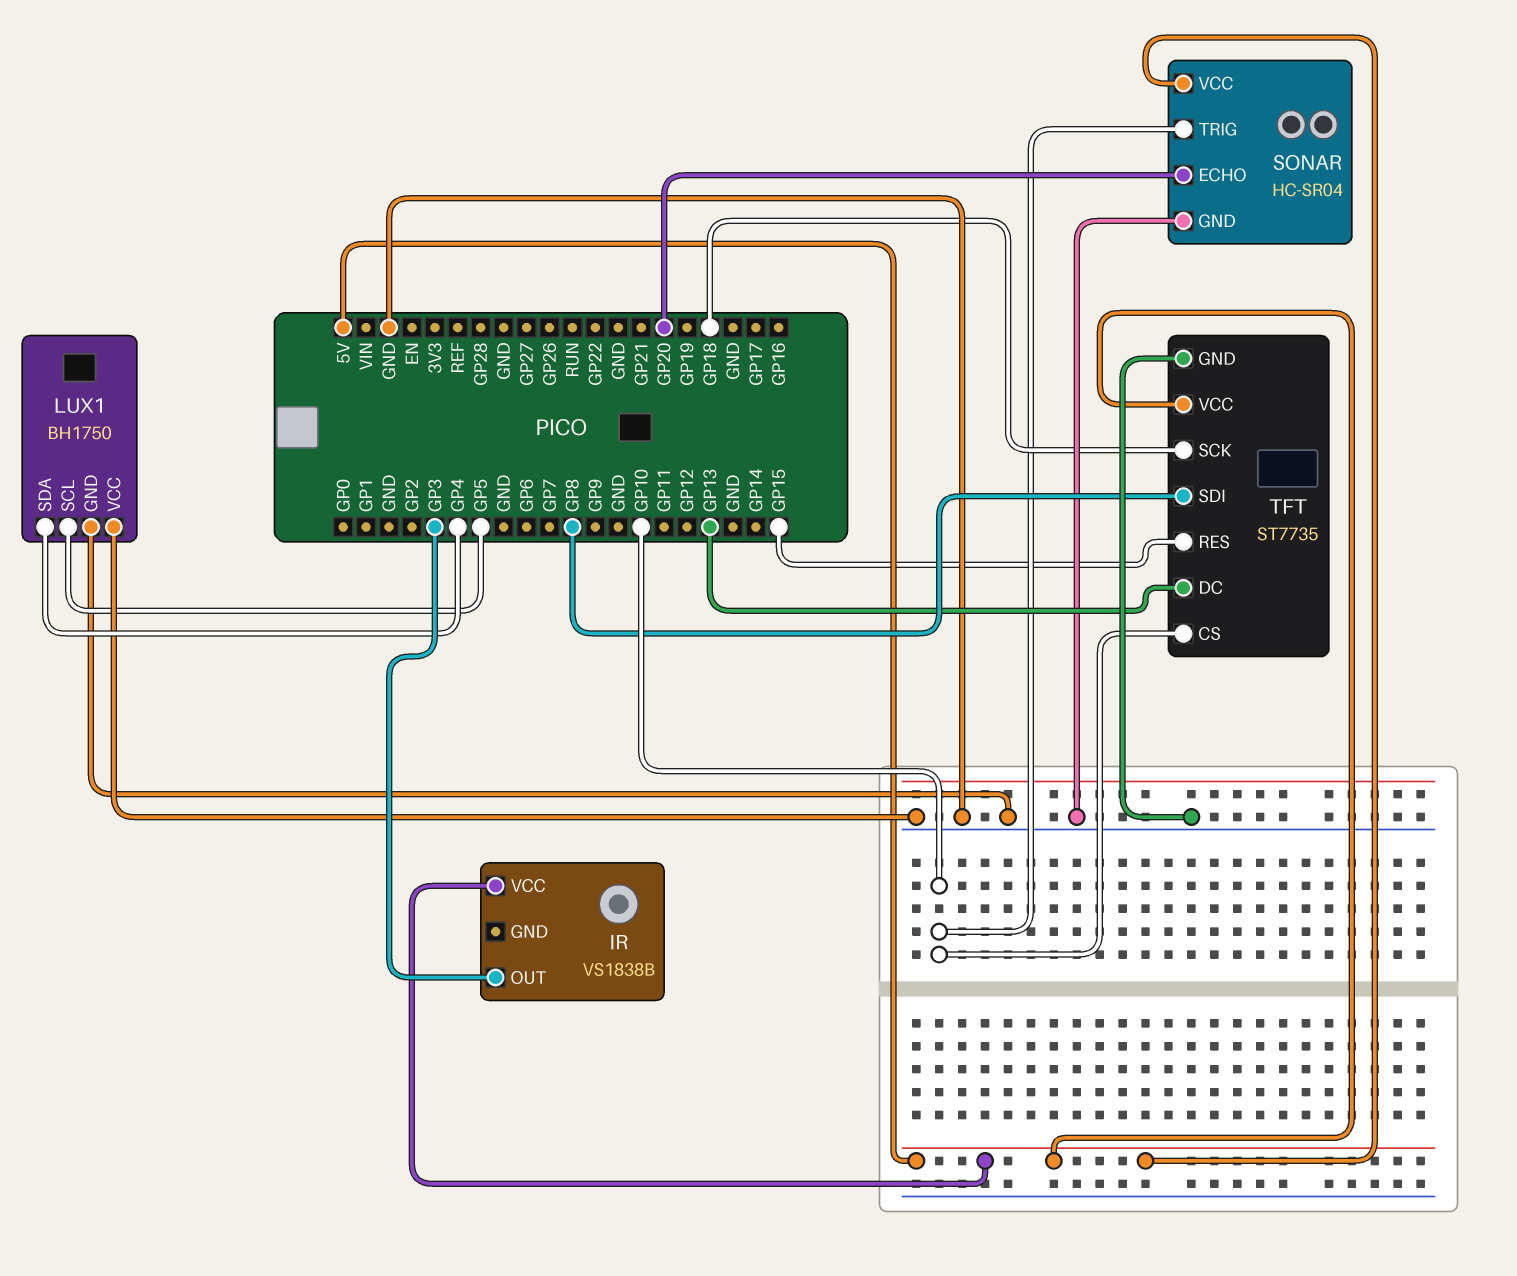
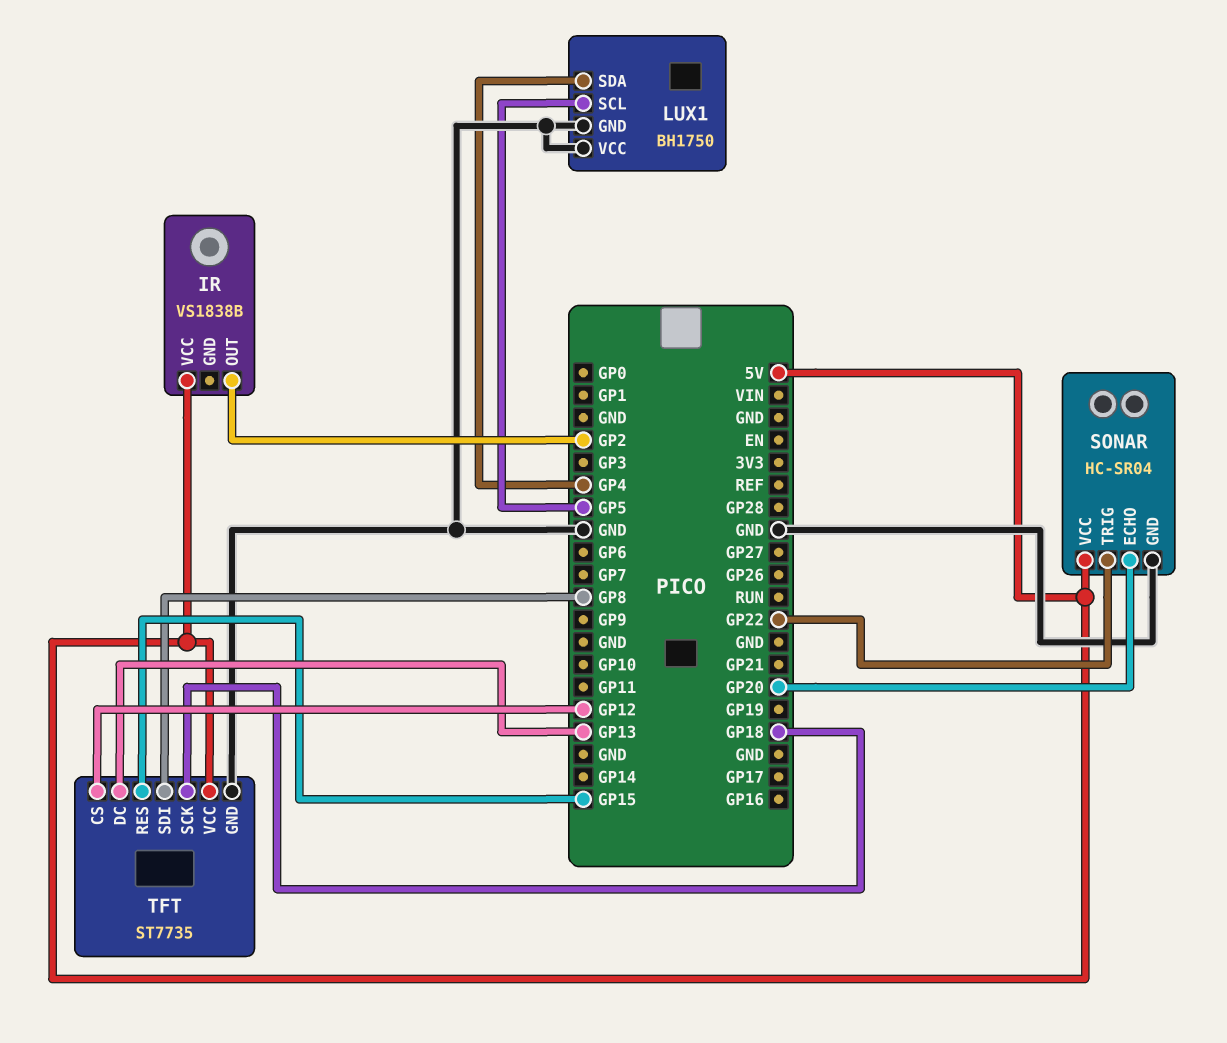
IR pin OUT: GP3 -> GP2
SONAR pin TRIG: GP10 -> GP22
TFT pin CS: GP10 -> GP12

